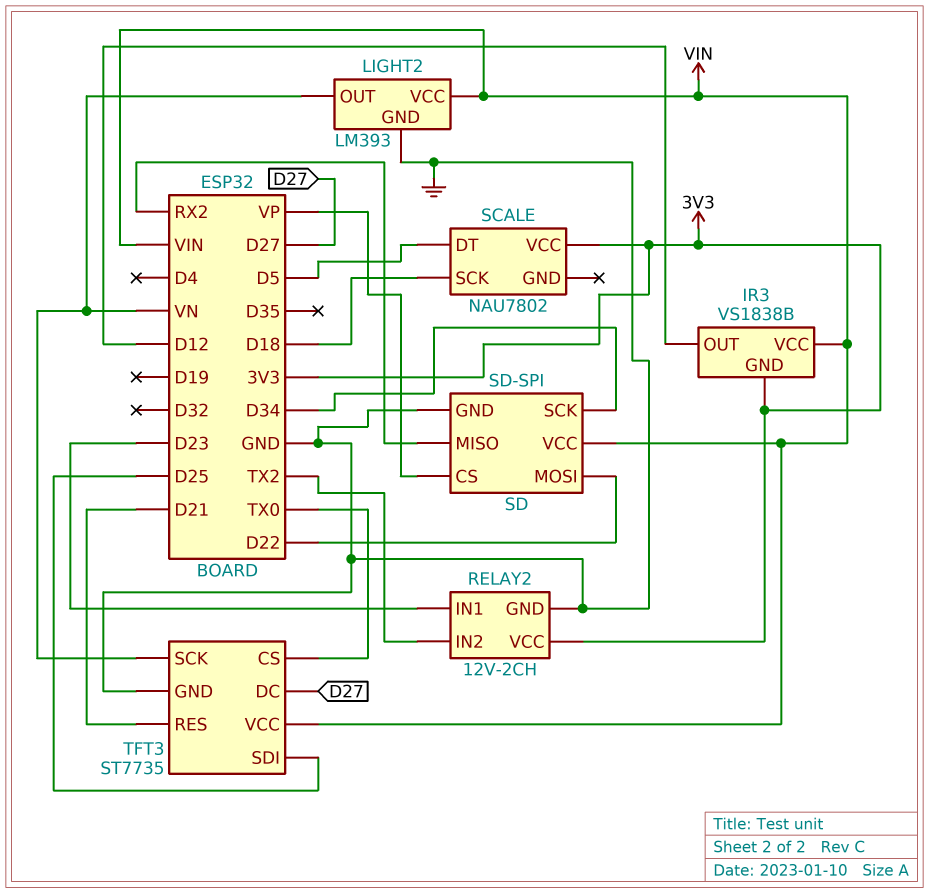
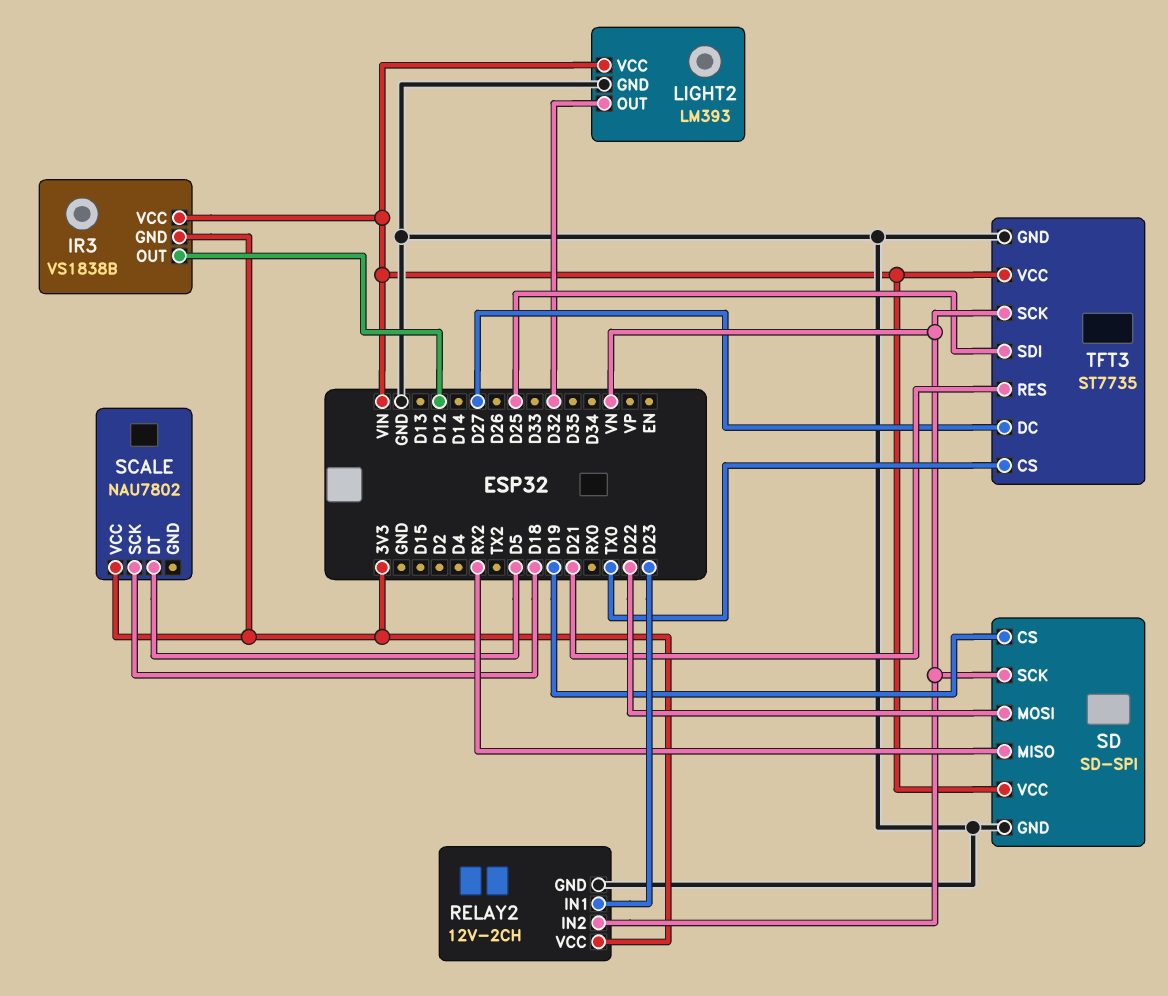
LIGHT2 pin OUT: VN -> D32
RELAY2 pin IN2: TX2 -> VN
SD pin CS: VP -> D19
SD pin SCK: D34 -> VN

